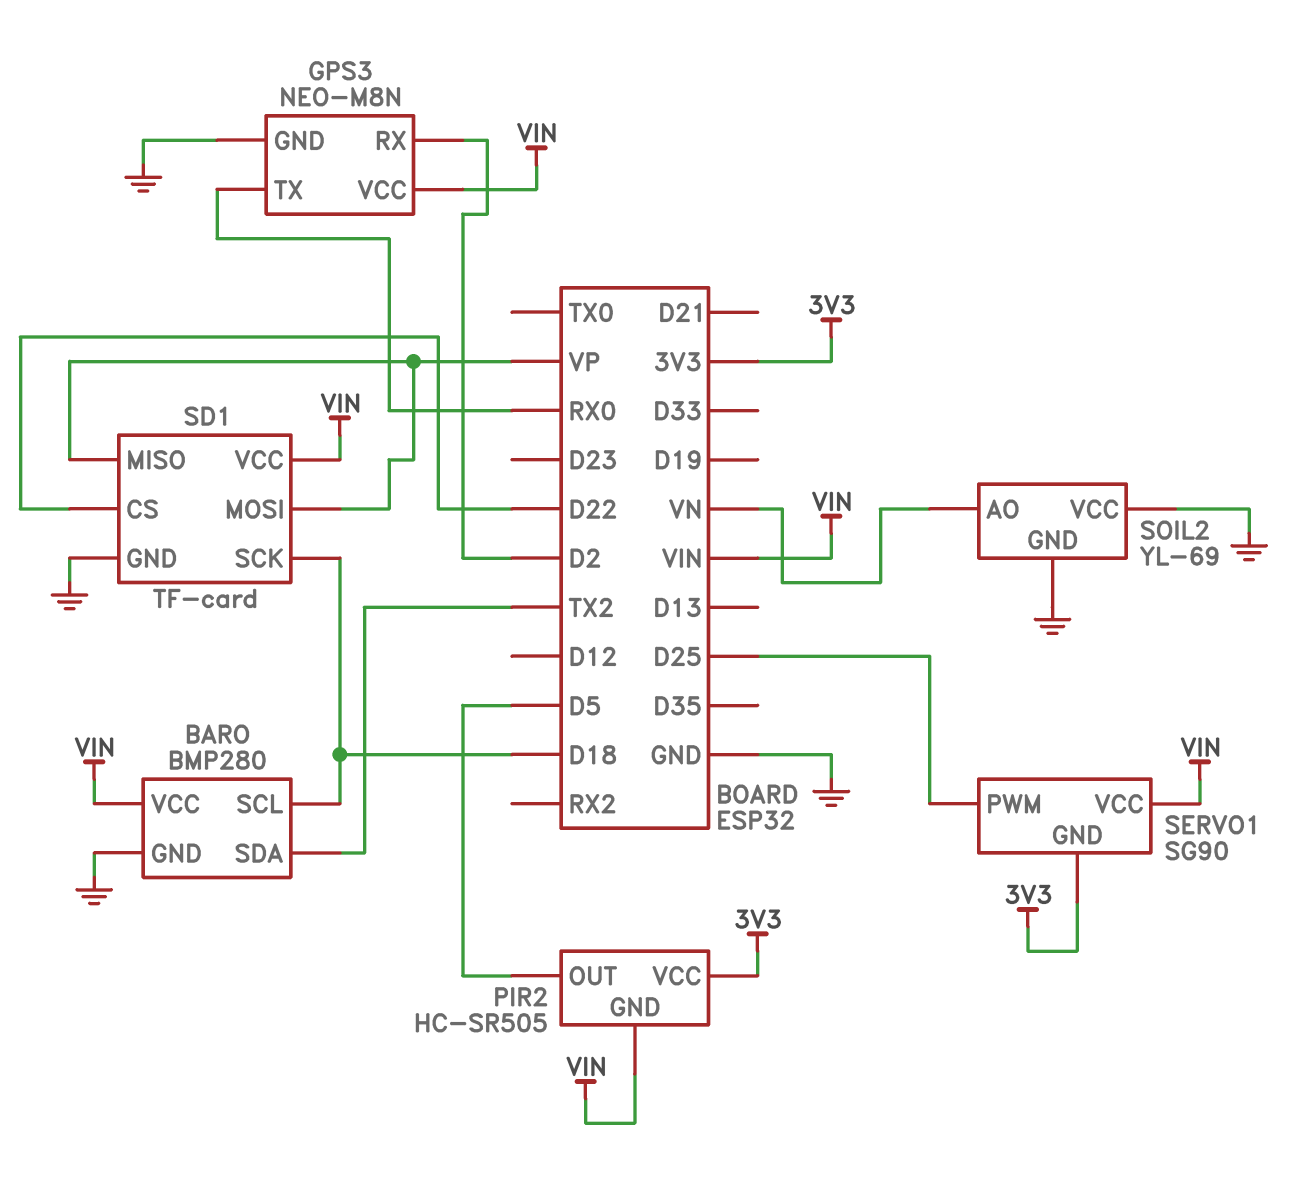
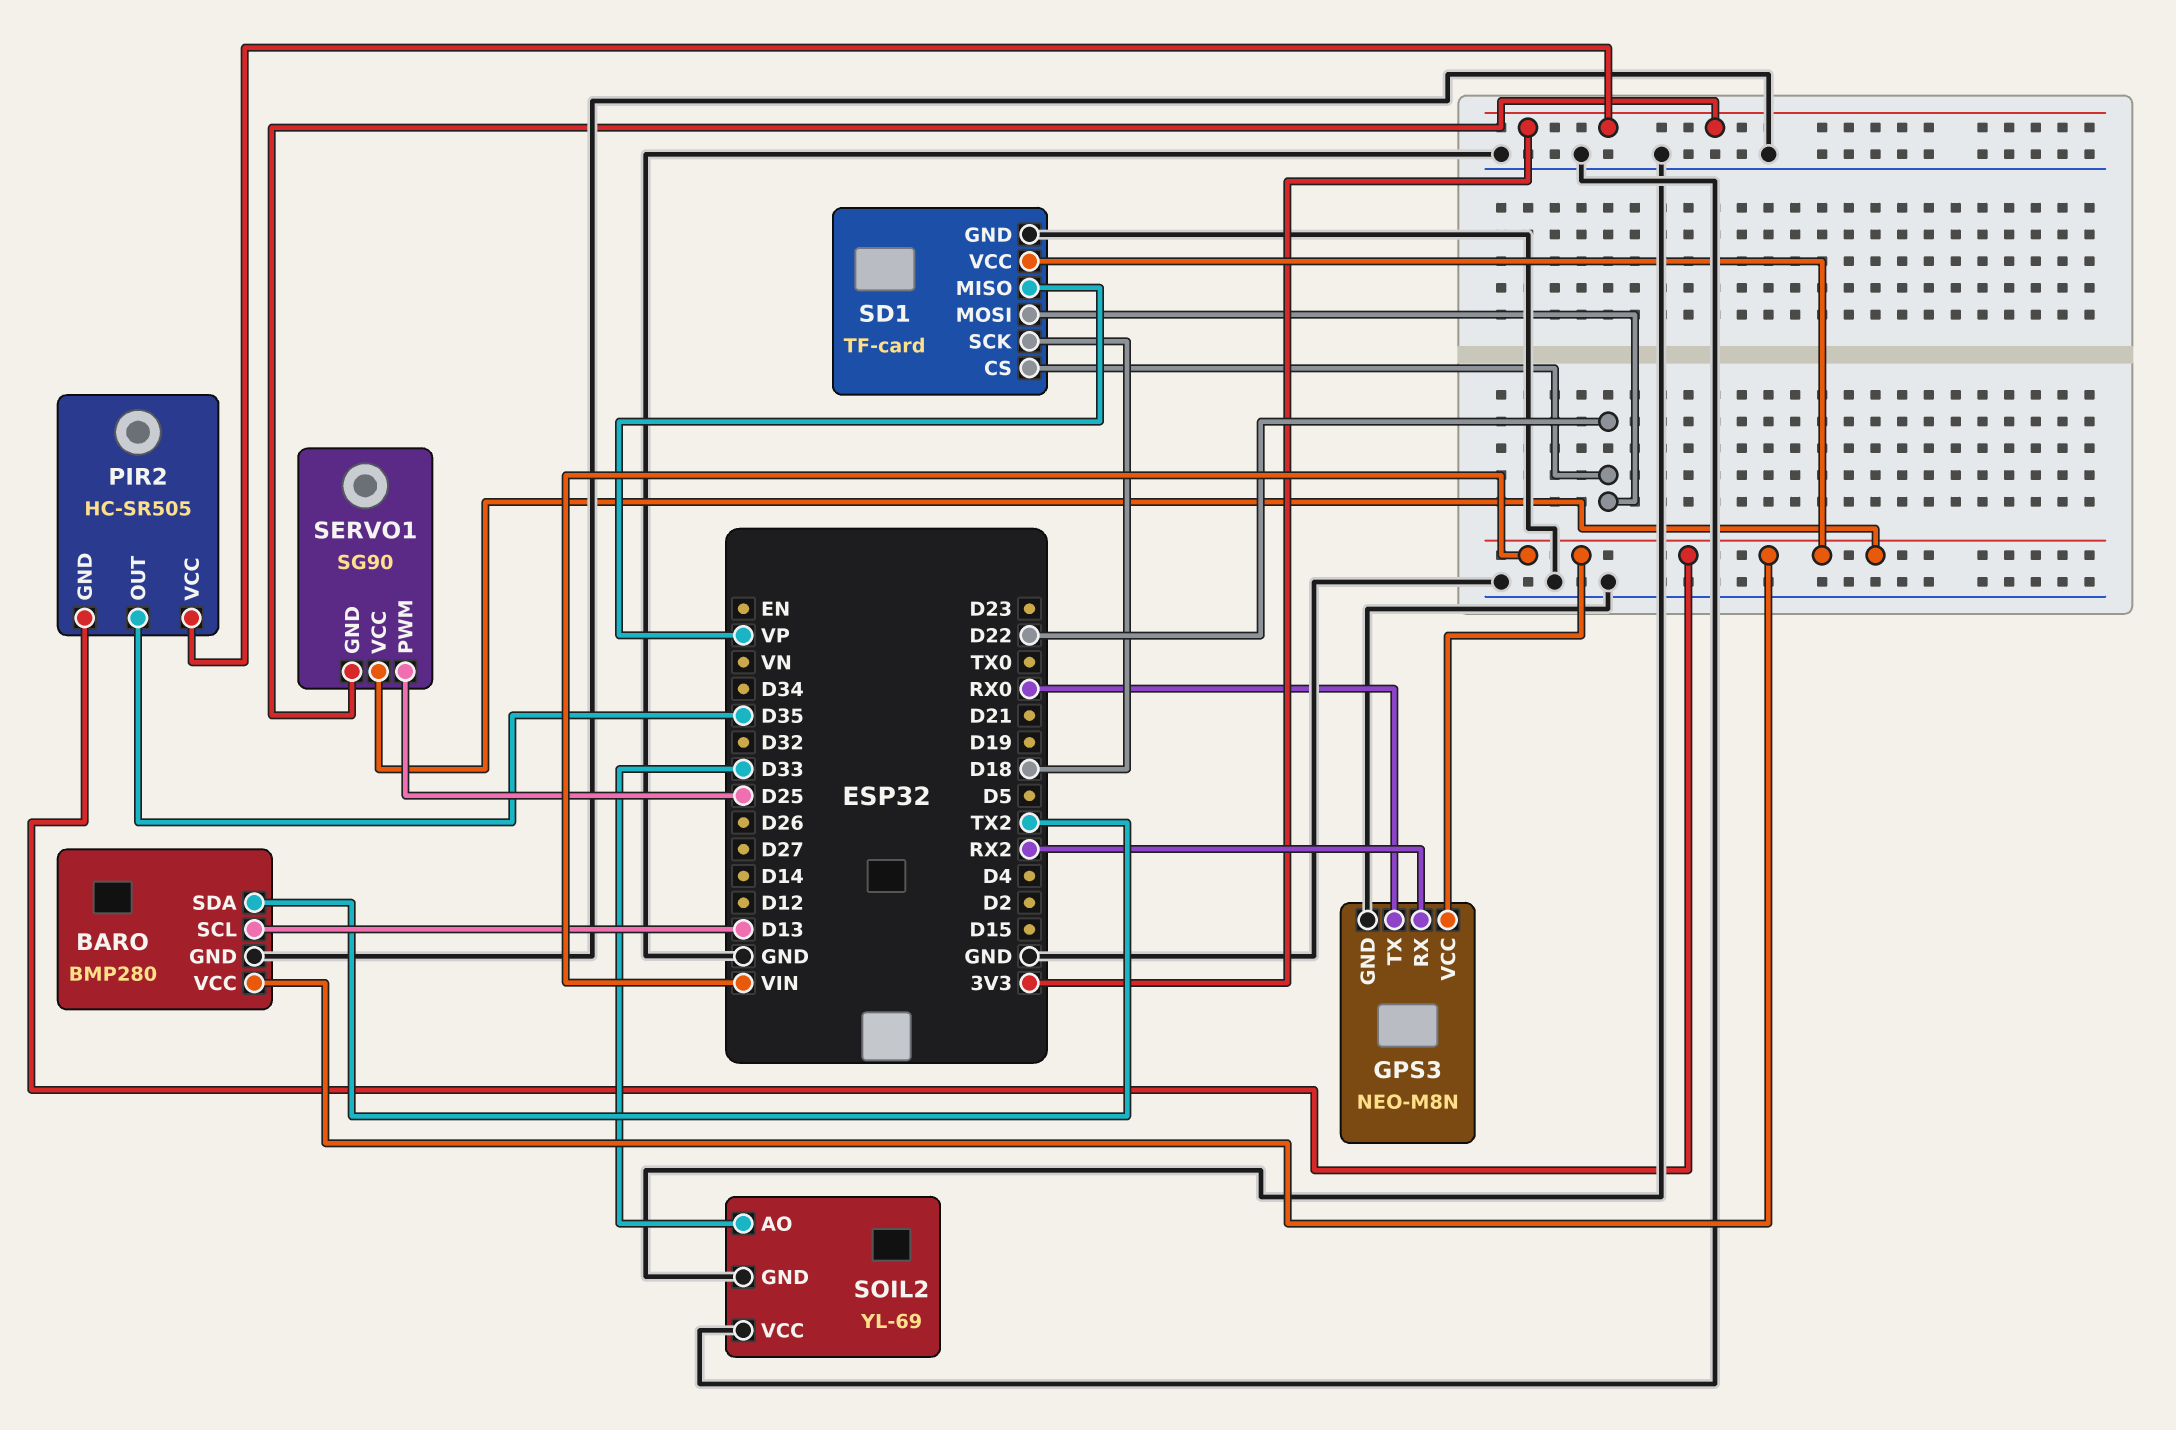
BARO pin SCL: D18 -> D13
GPS3 pin RX: D2 -> RX2
PIR2 pin OUT: D5 -> D35
SD1 pin MOSI: VP -> D22
SOIL2 pin AO: VN -> D33

